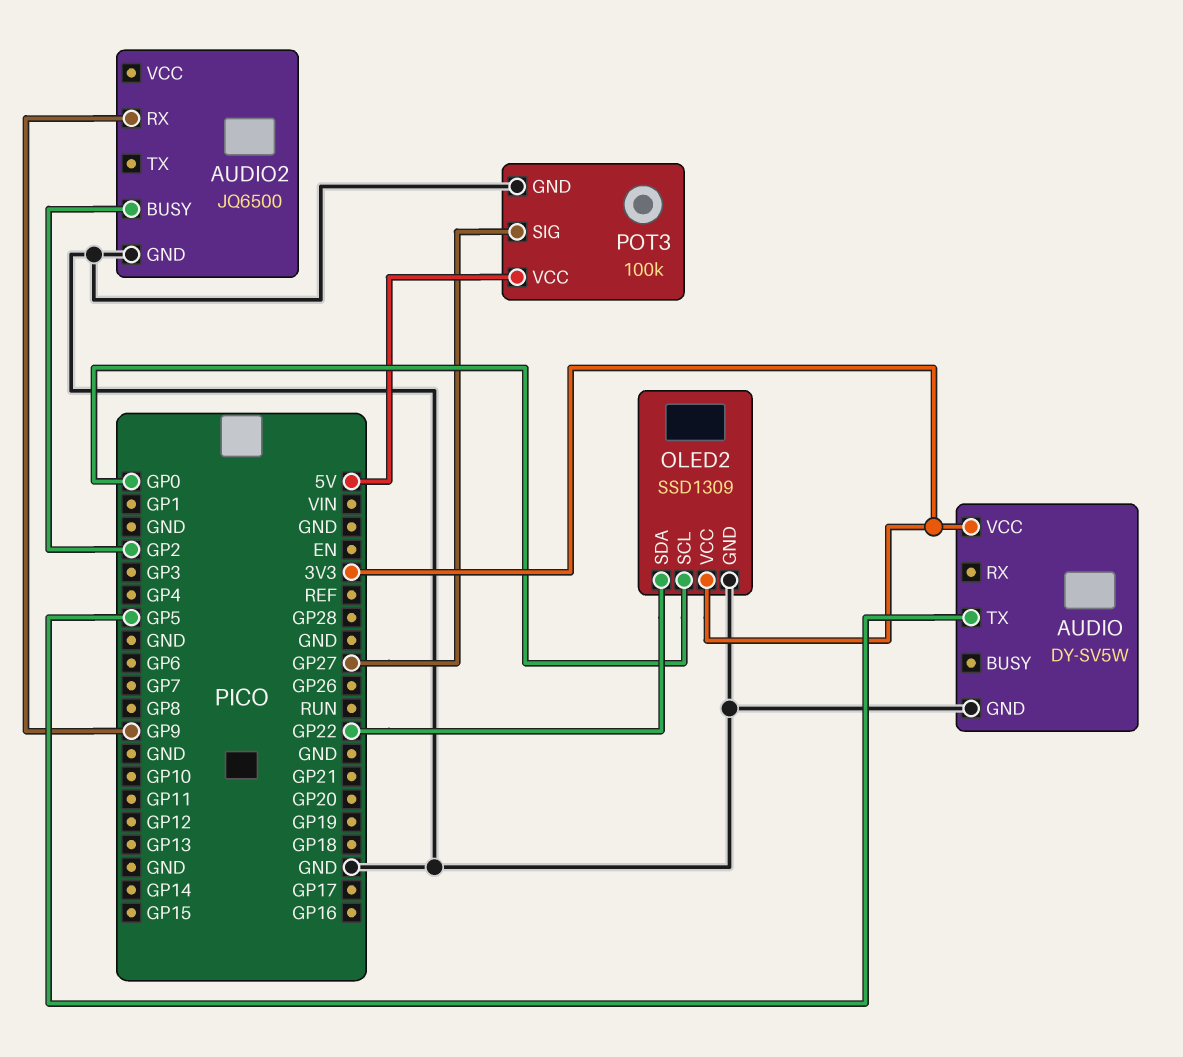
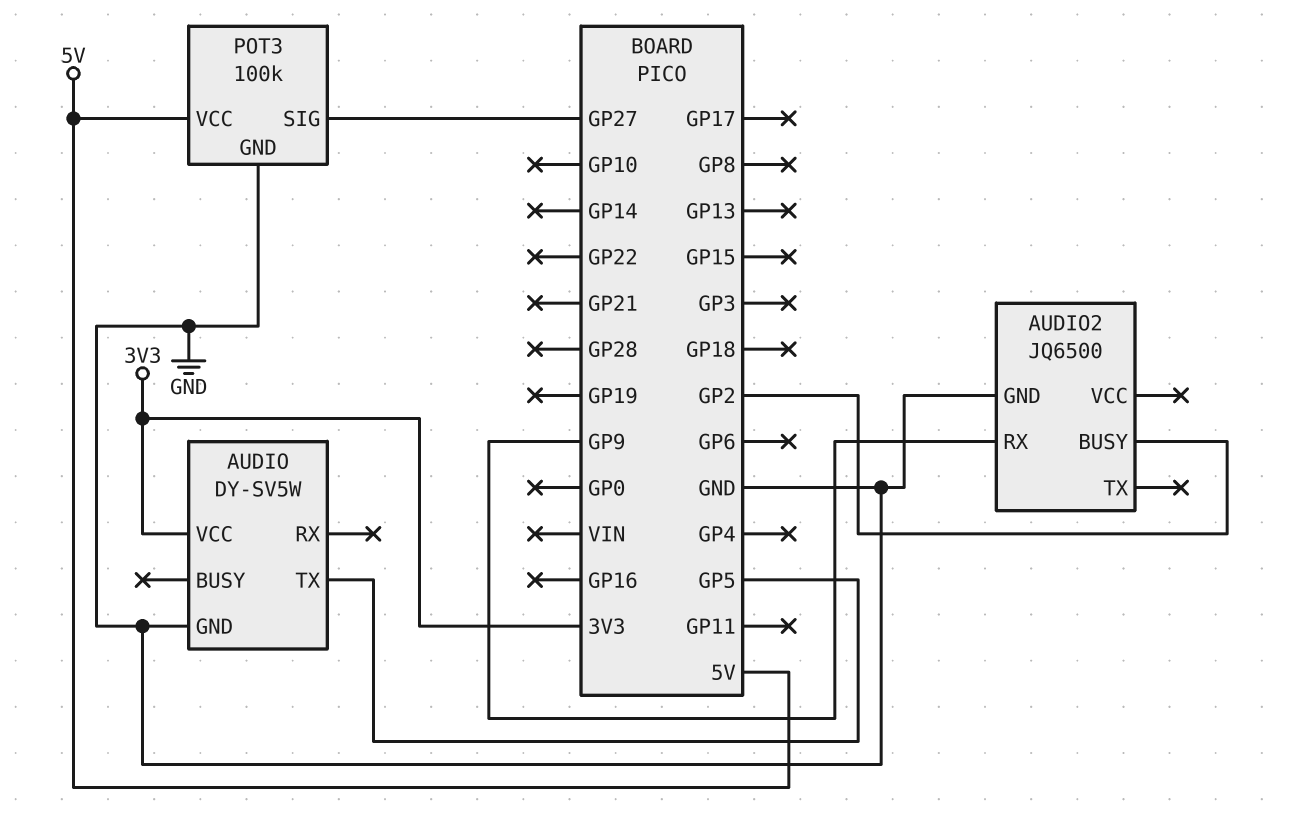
OLED2: SSD1309 -> none
OLED2 pin GND: GND -> none
OLED2 pin SCL: GP0 -> none
OLED2 pin SDA: GP22 -> none
OLED2 pin VCC: 3V3 -> none

